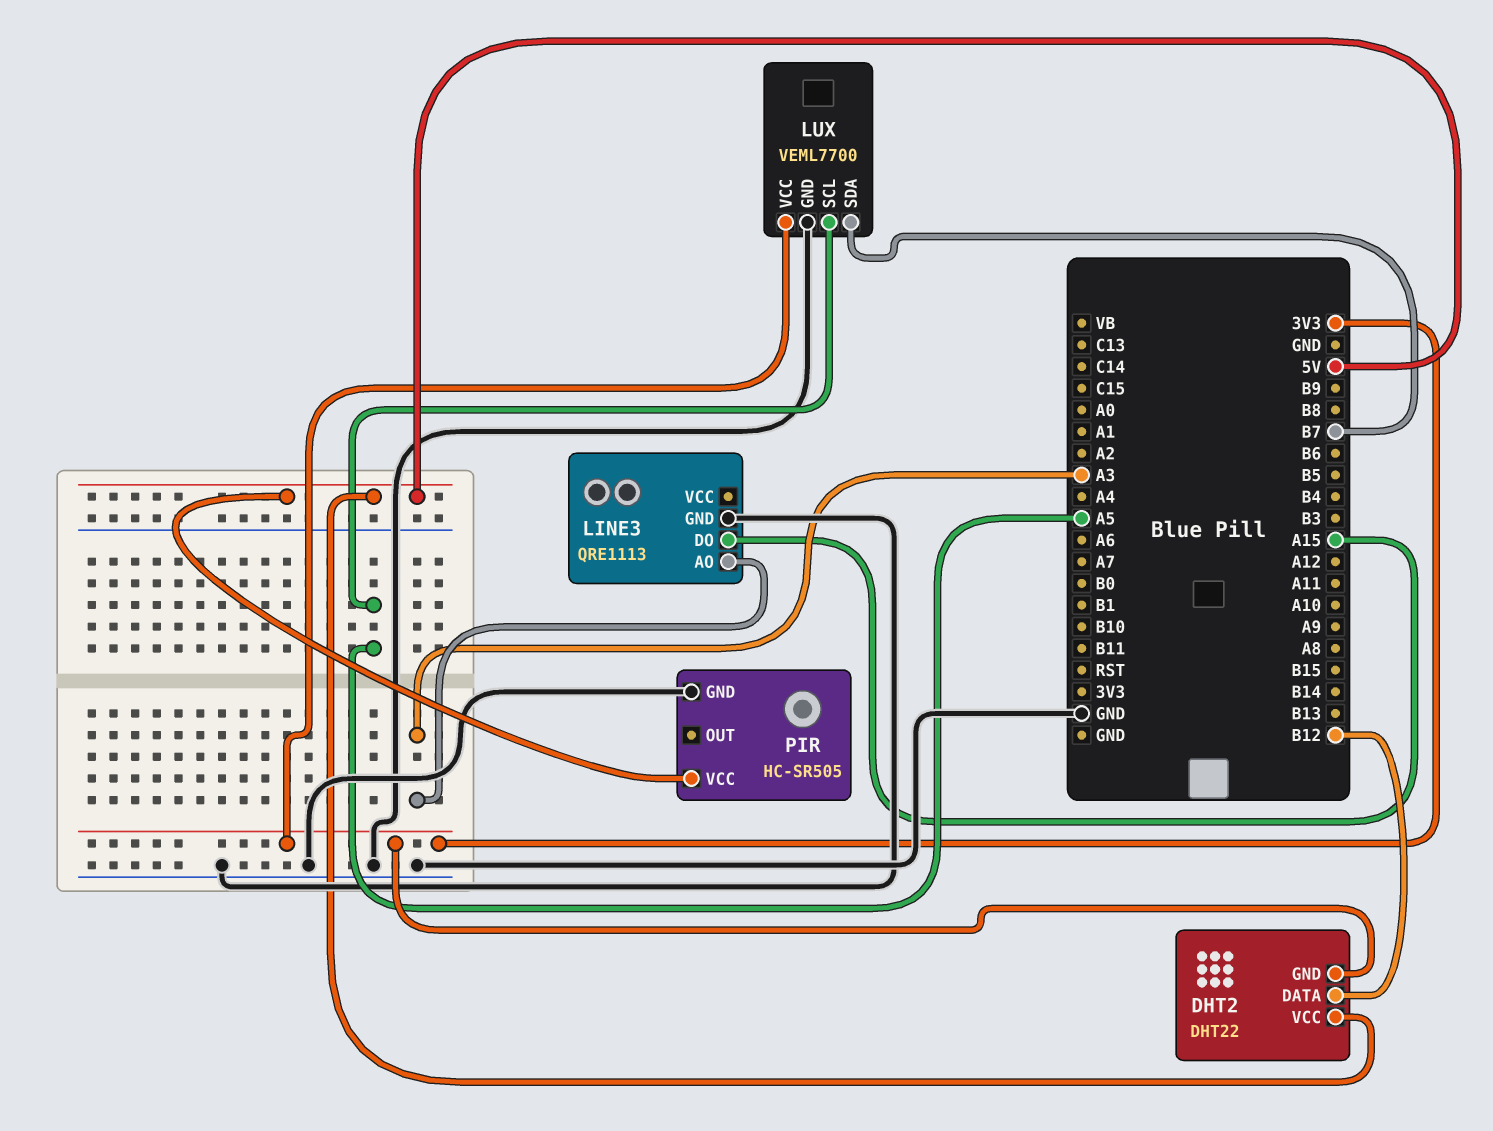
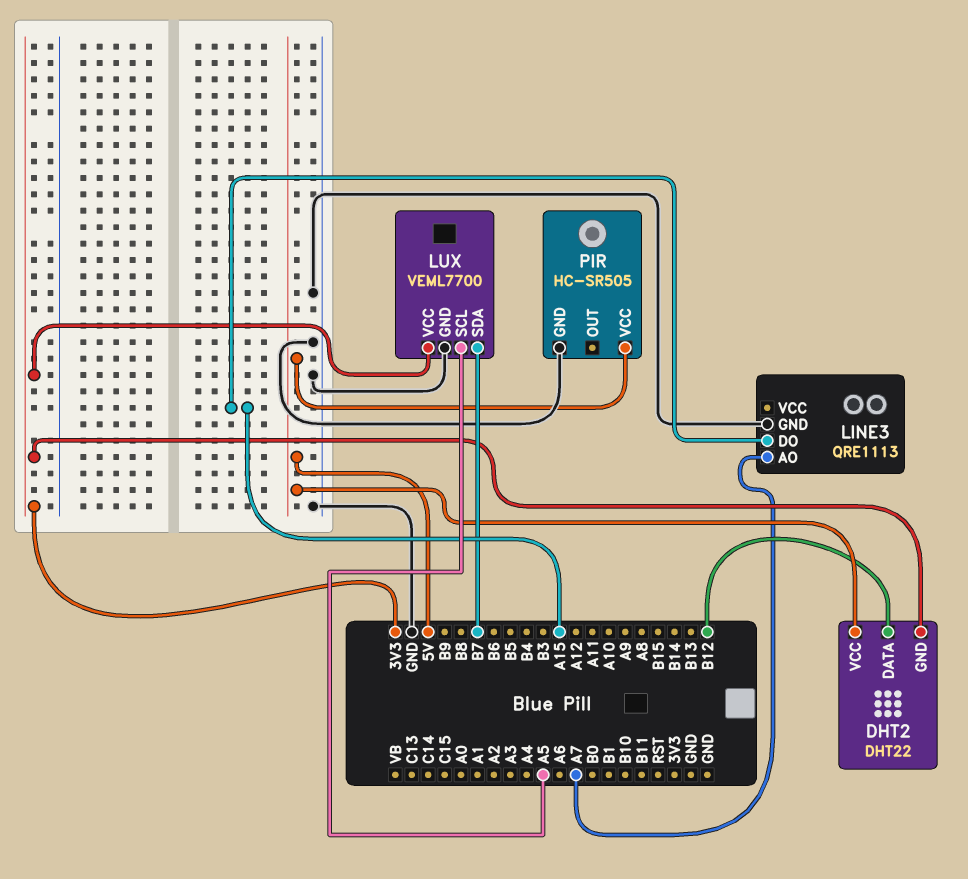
LINE3 pin AO: A3 -> A7

